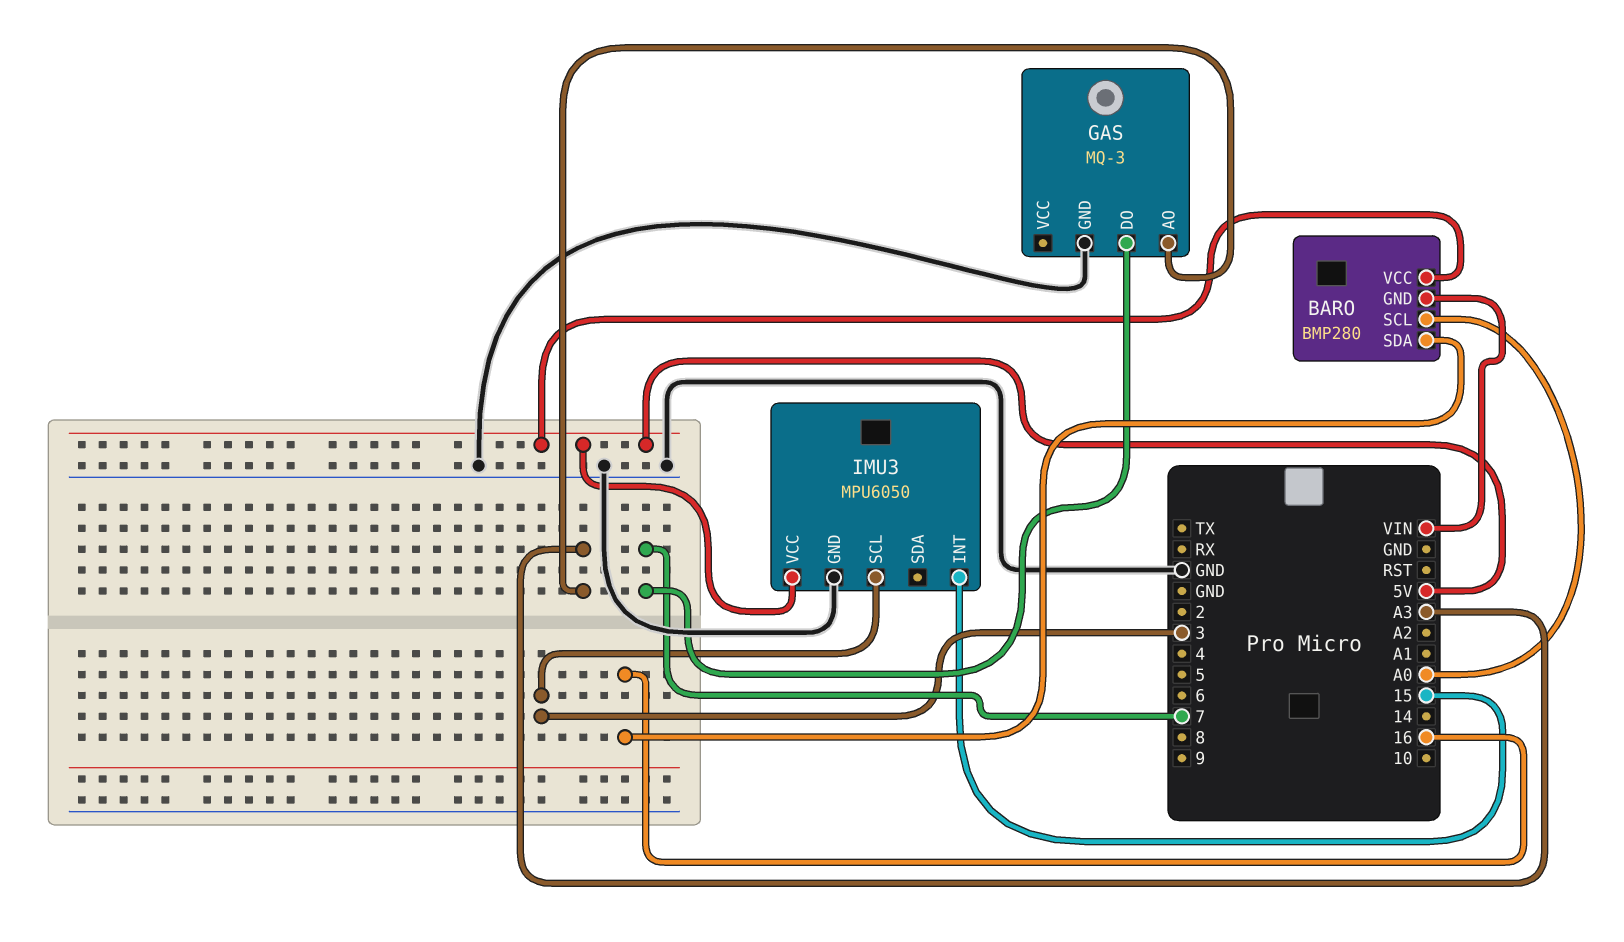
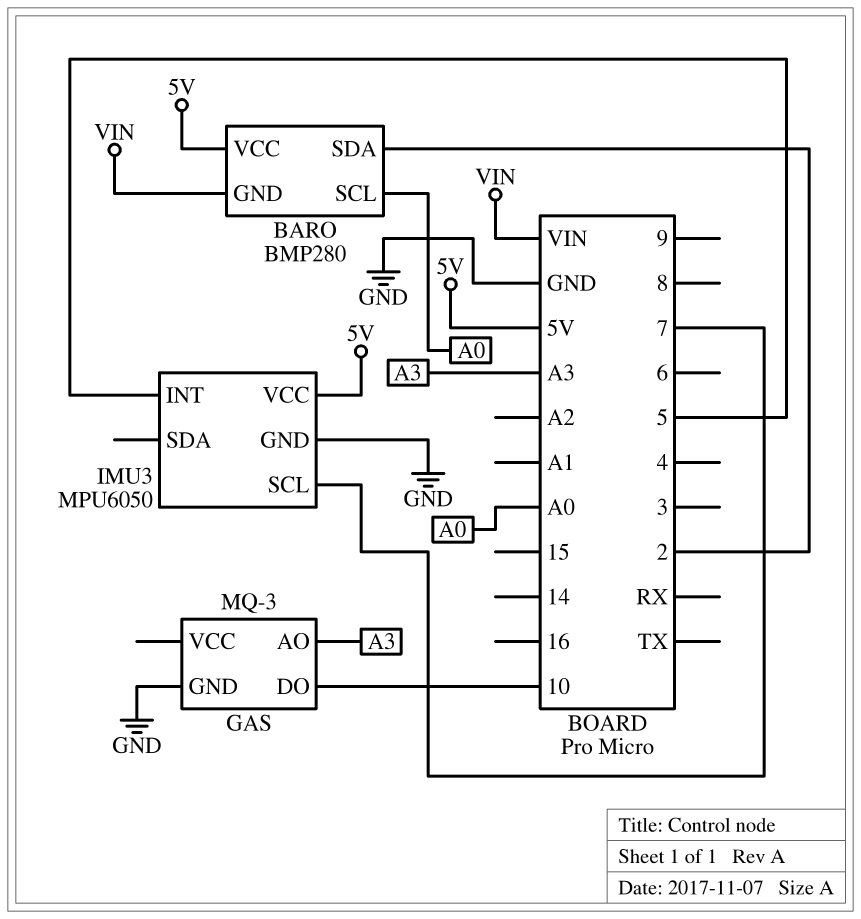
BARO pin SDA: 16 -> 2
GAS pin DO: 7 -> 10
IMU3 pin INT: 15 -> 5
IMU3 pin SCL: 3 -> 7

